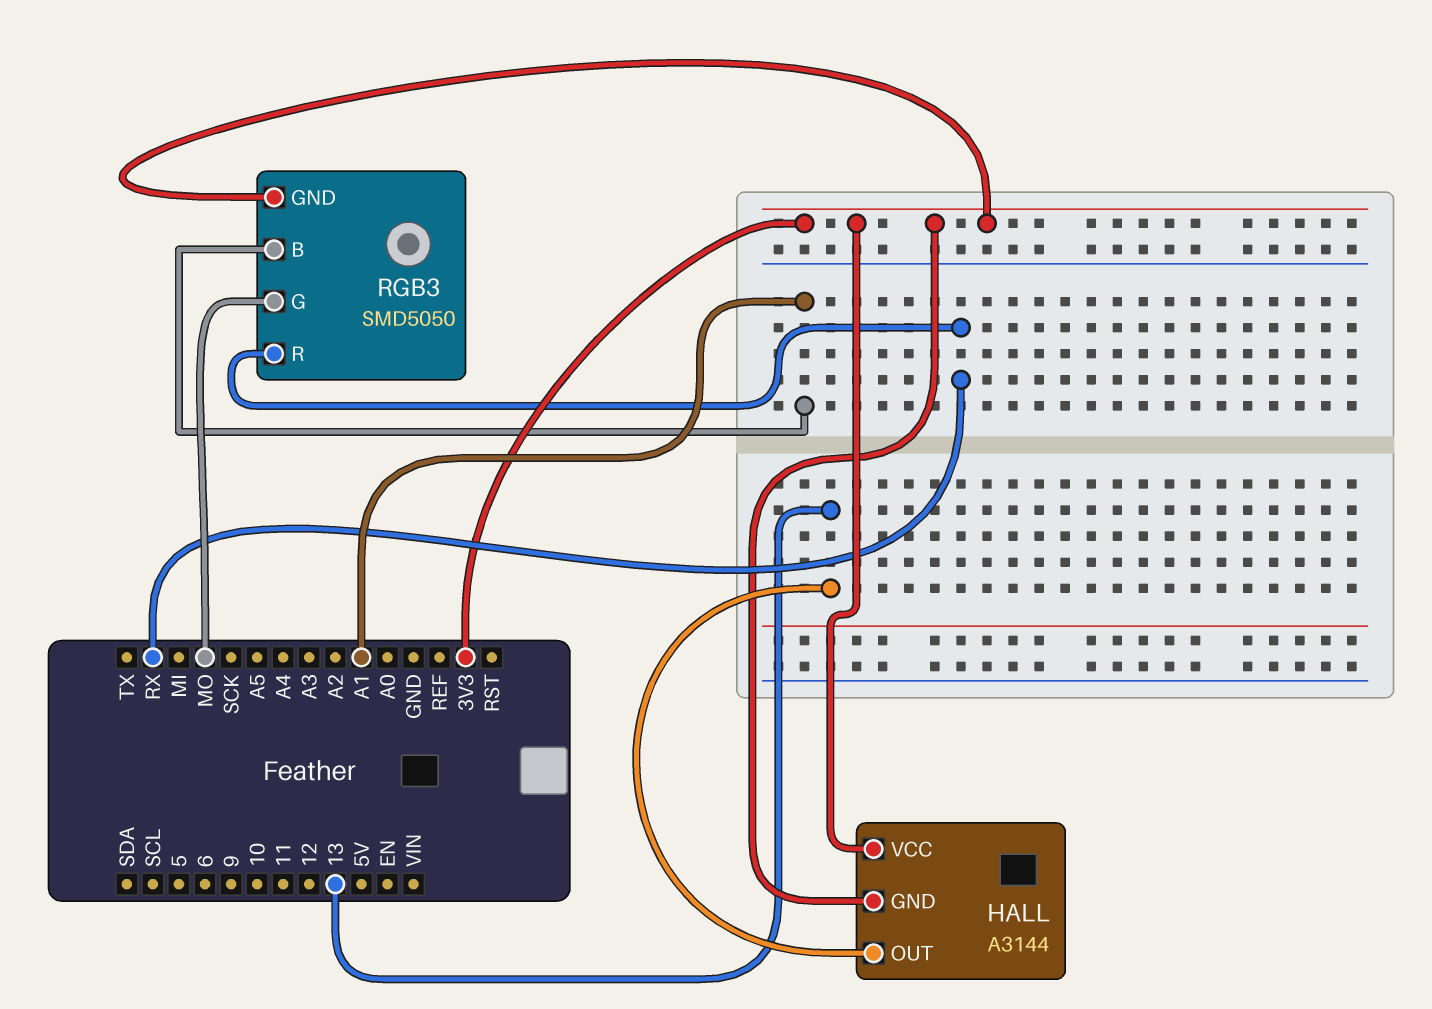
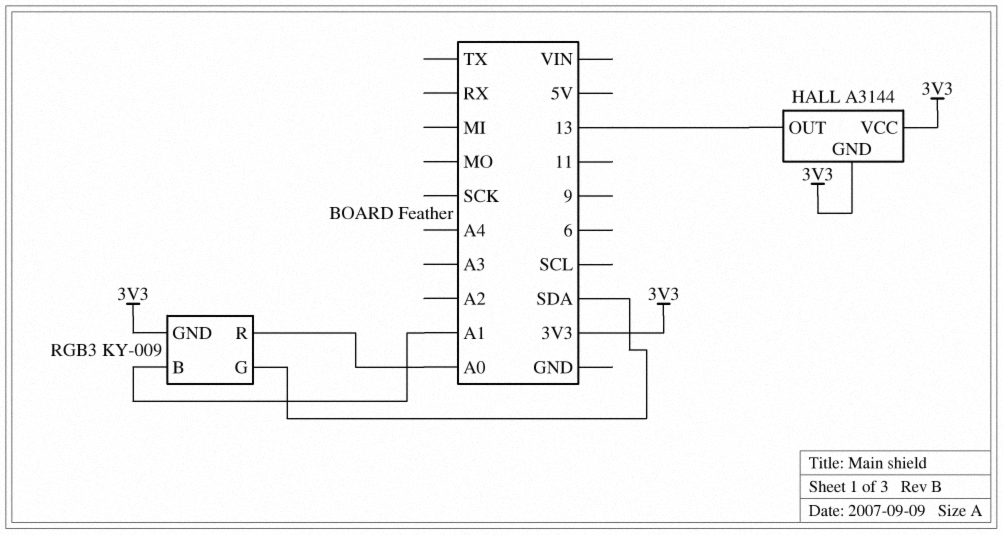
RGB3: SMD5050 -> KY-009
RGB3 pin G: MO -> SDA
RGB3 pin R: RX -> A0

